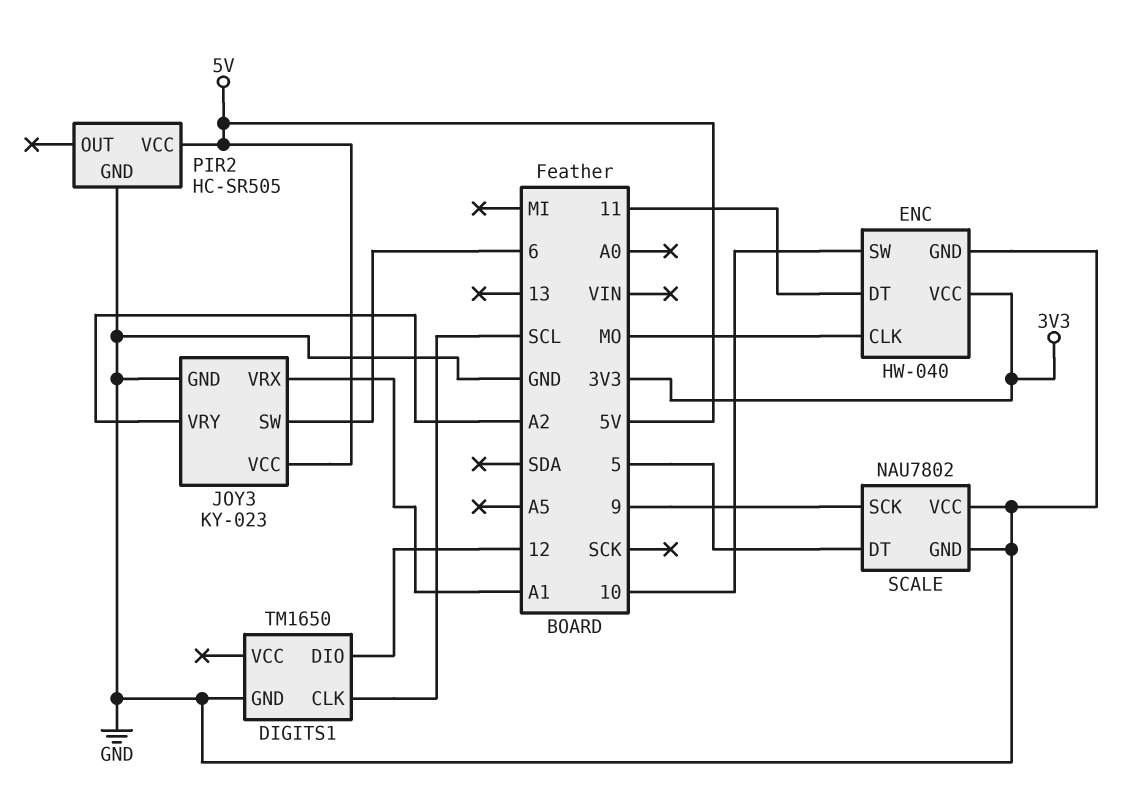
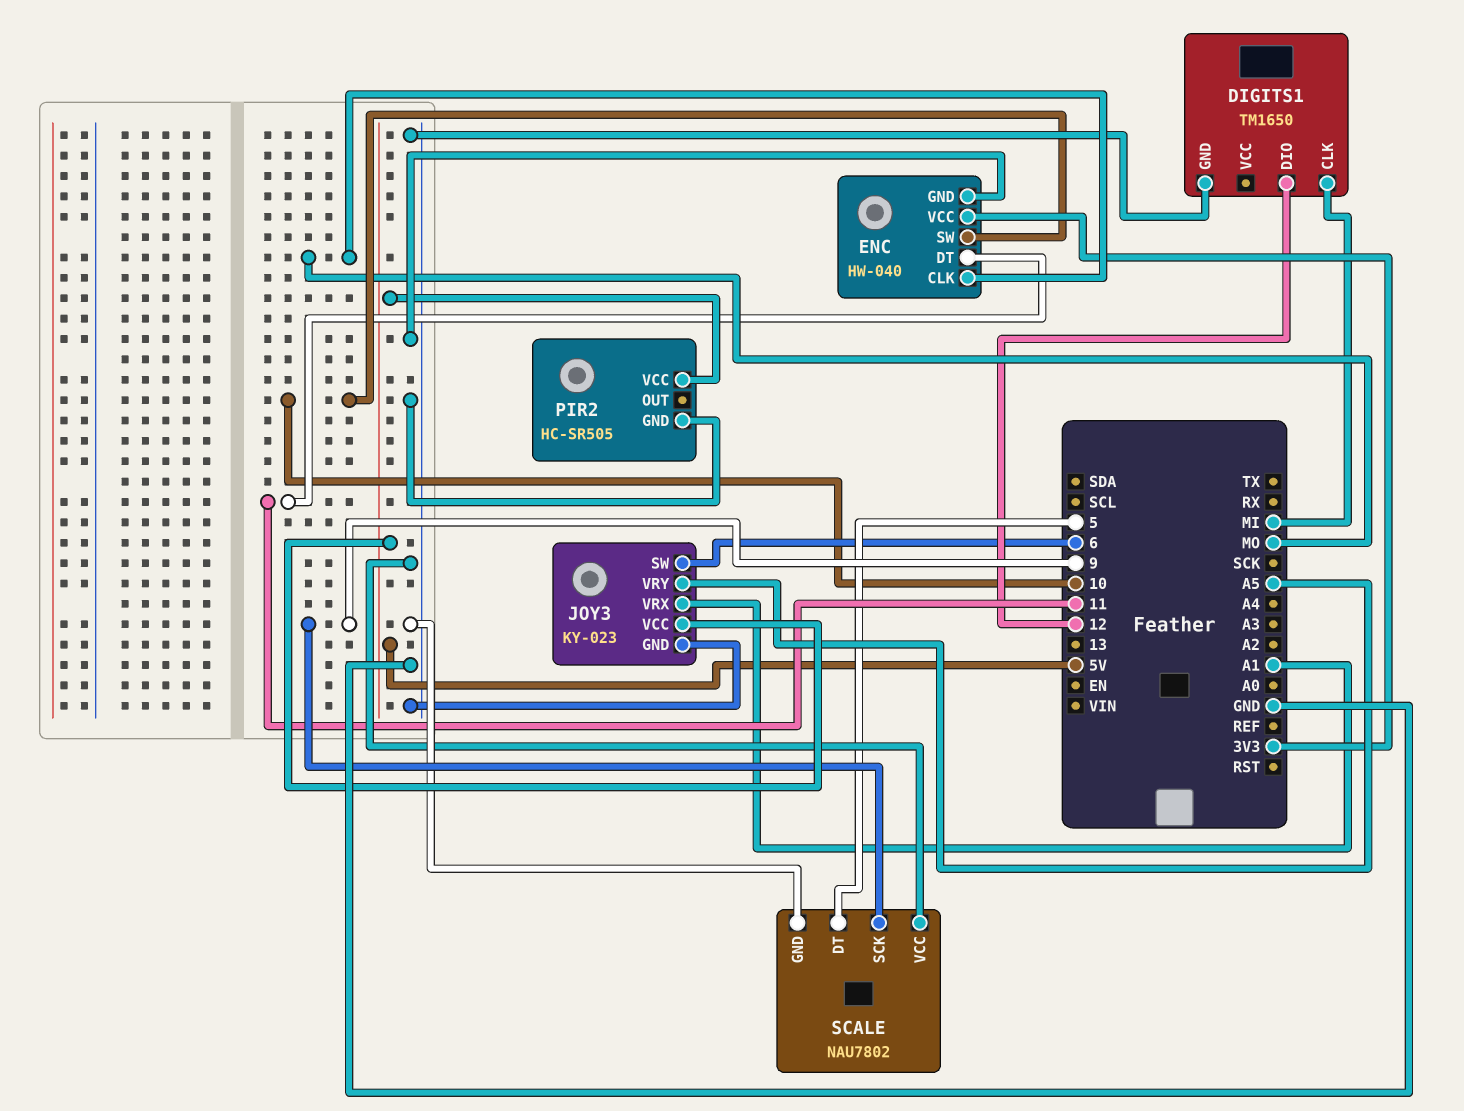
DIGITS1 pin CLK: SCL -> MI
JOY3 pin VRY: A2 -> A5

